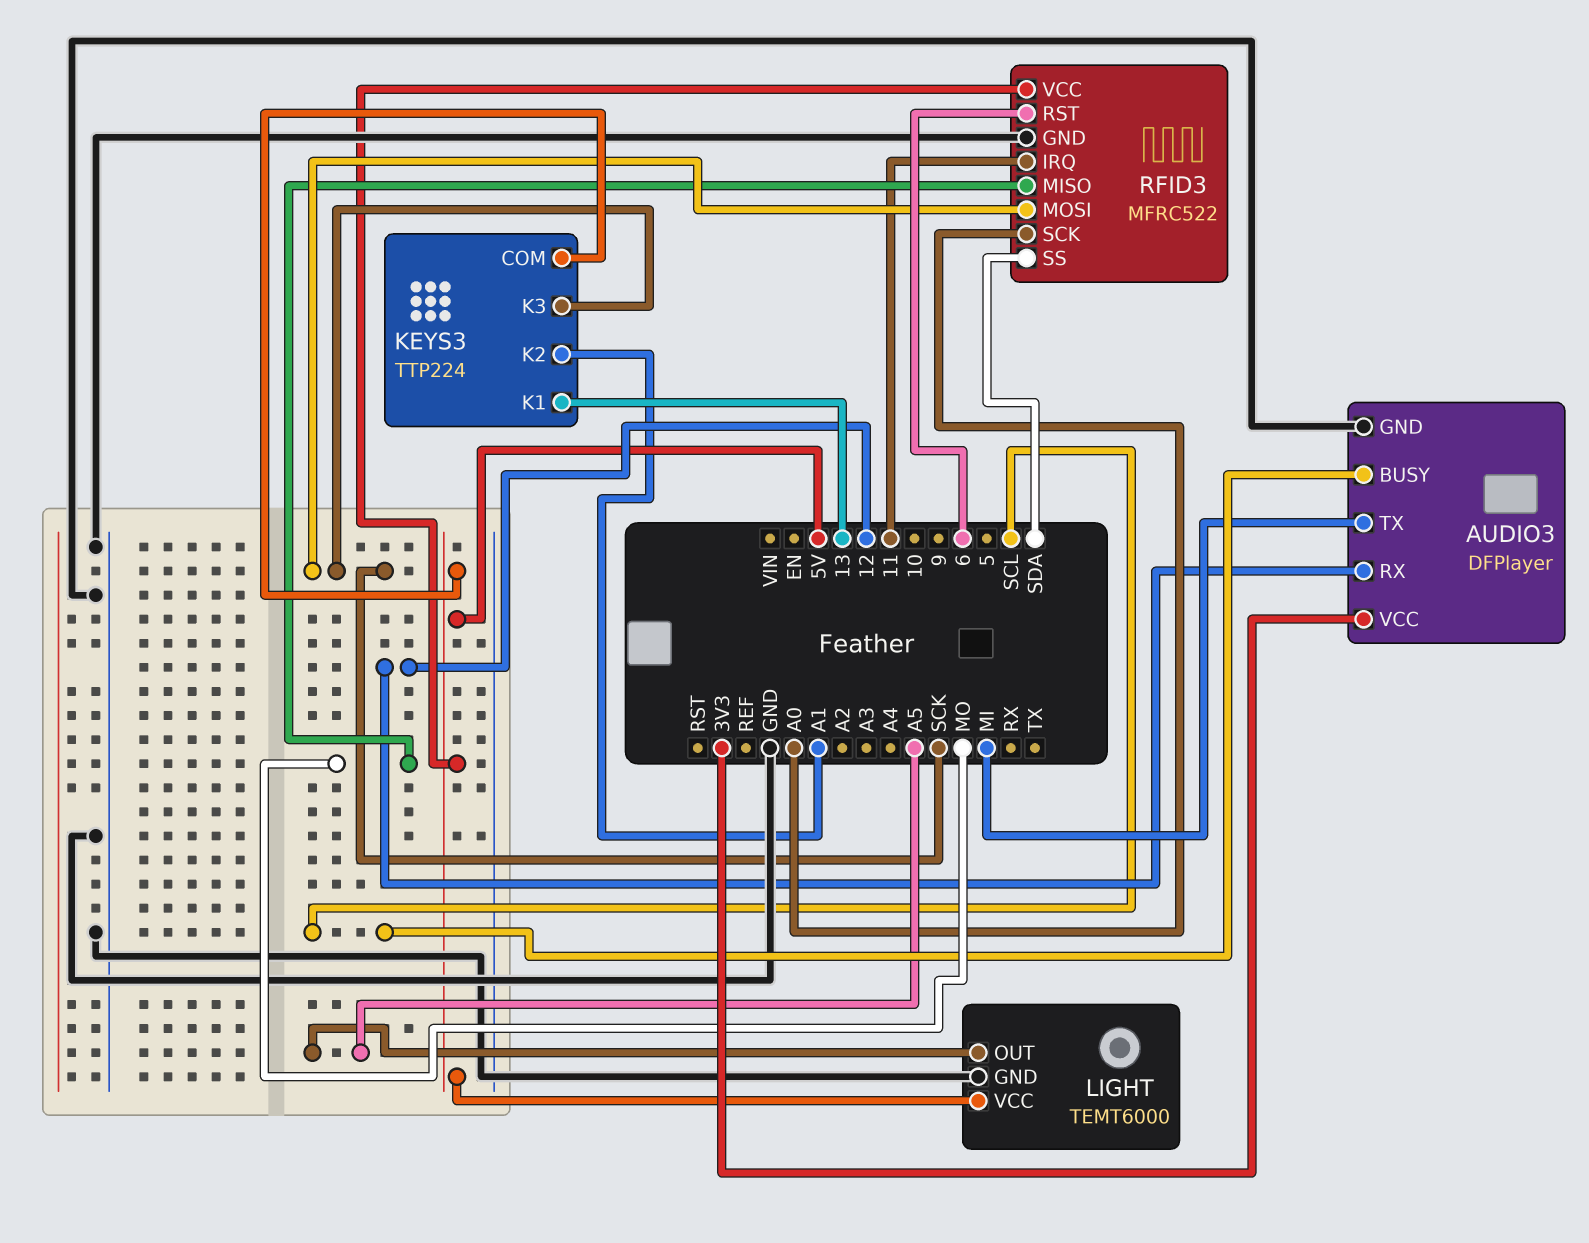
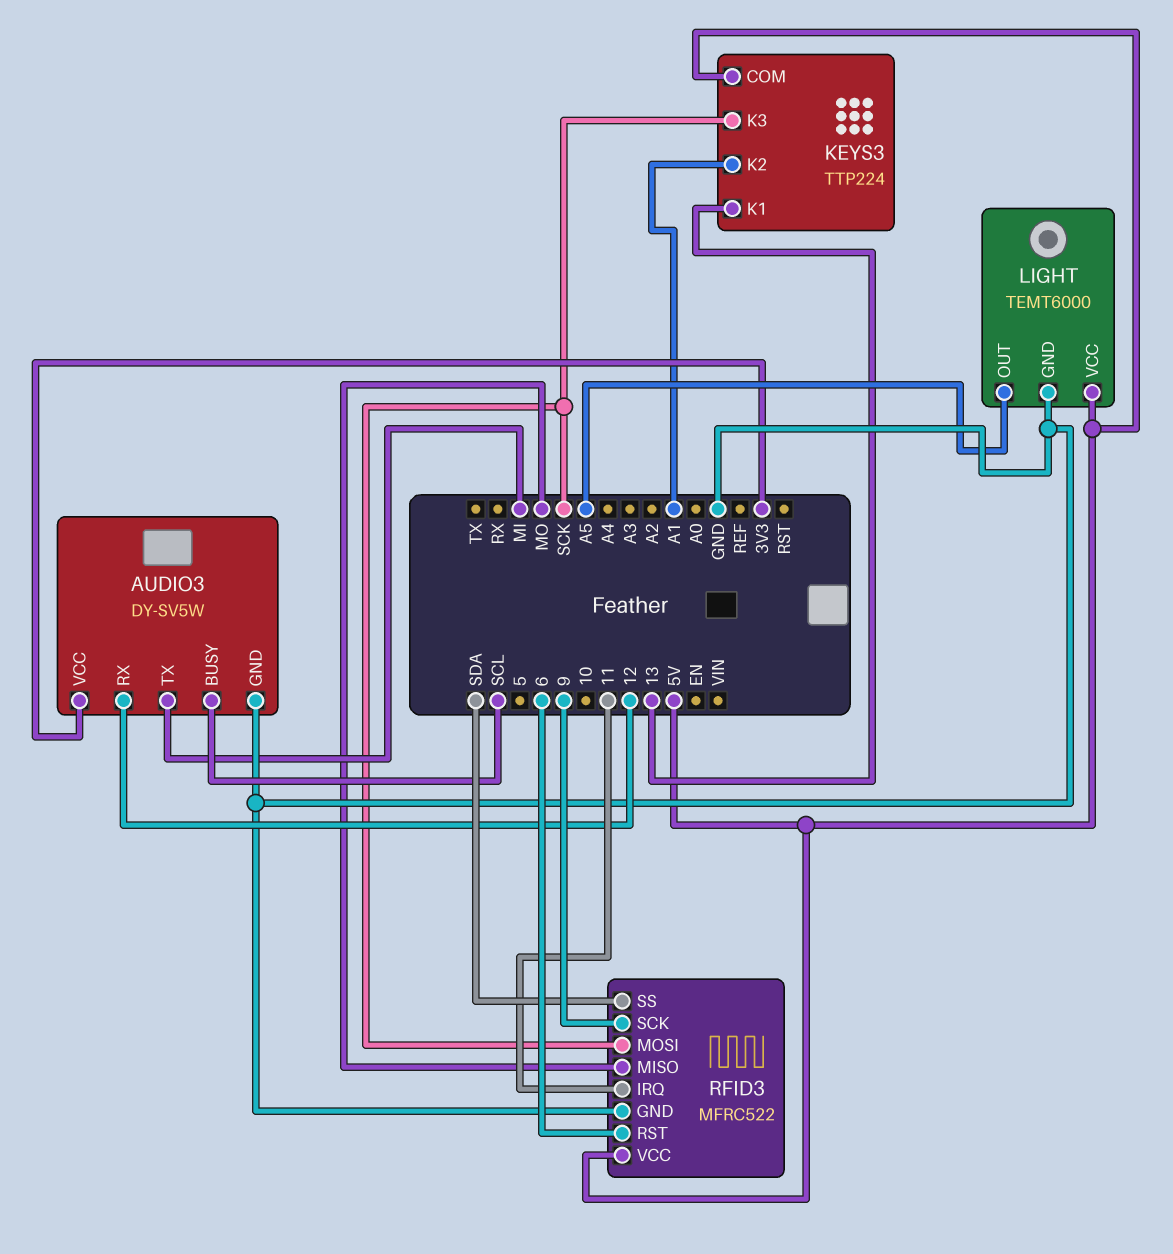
AUDIO3: DFPlayer -> DY-SV5W
RFID3 pin SCK: A0 -> 9

